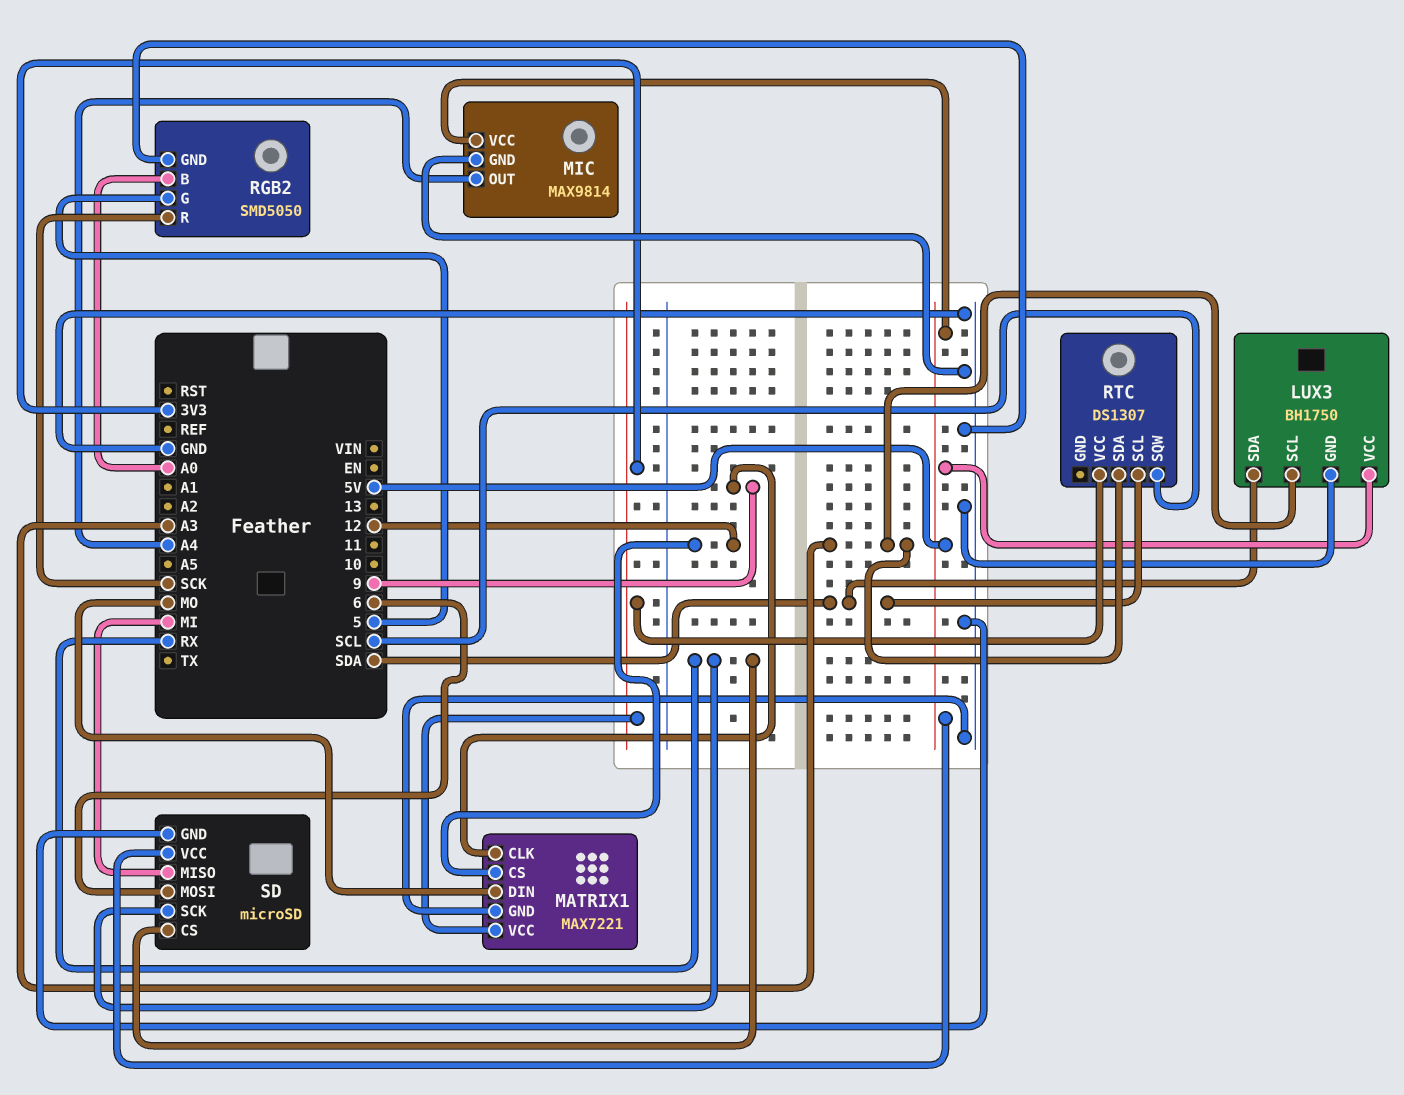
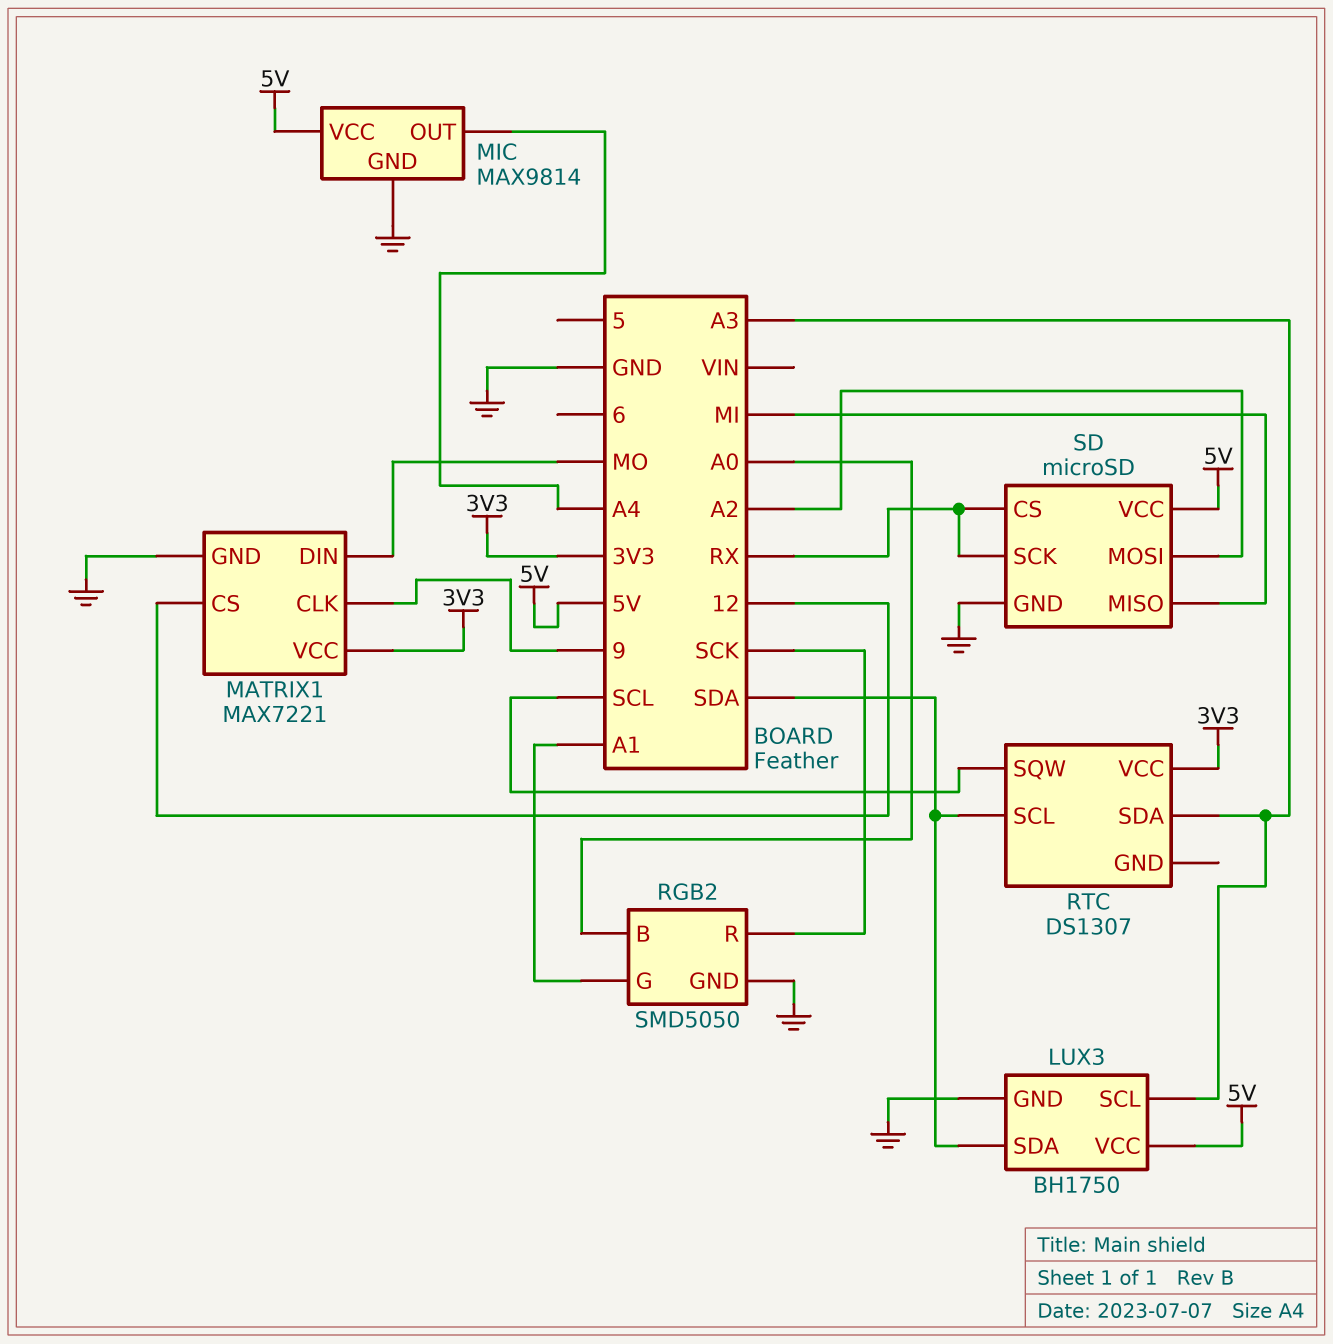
RGB2 pin G: 5 -> A1
SD pin MOSI: 6 -> A2

